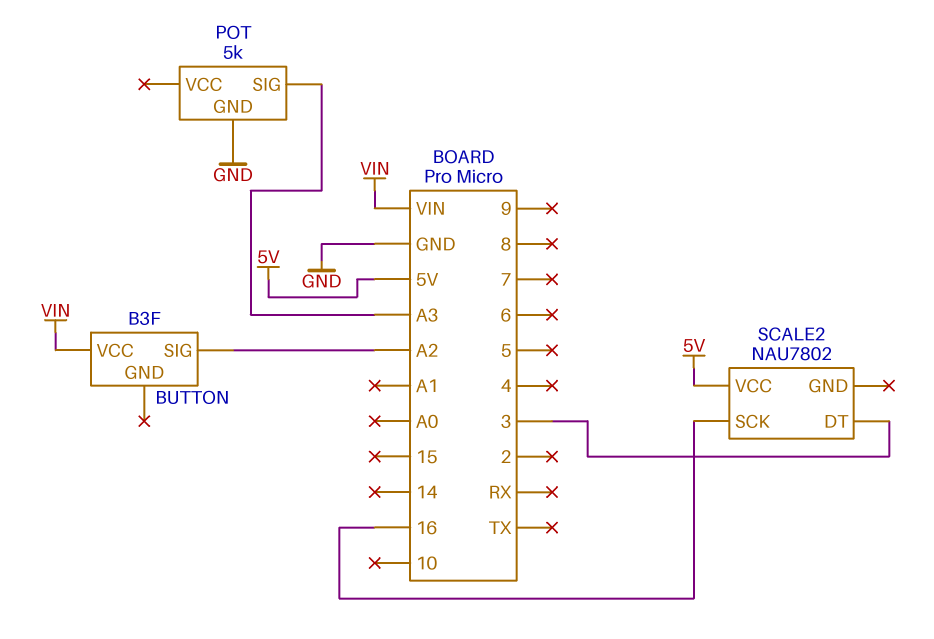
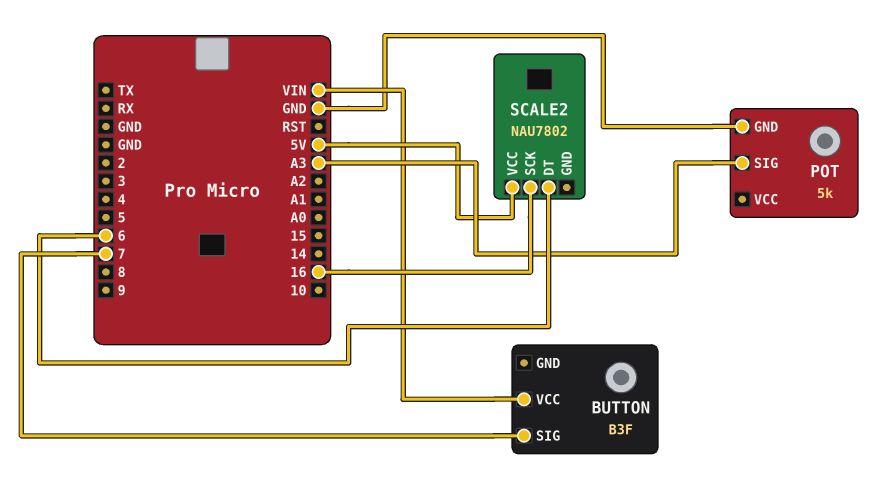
BUTTON pin SIG: A2 -> 7
SCALE2 pin DT: 3 -> 6

